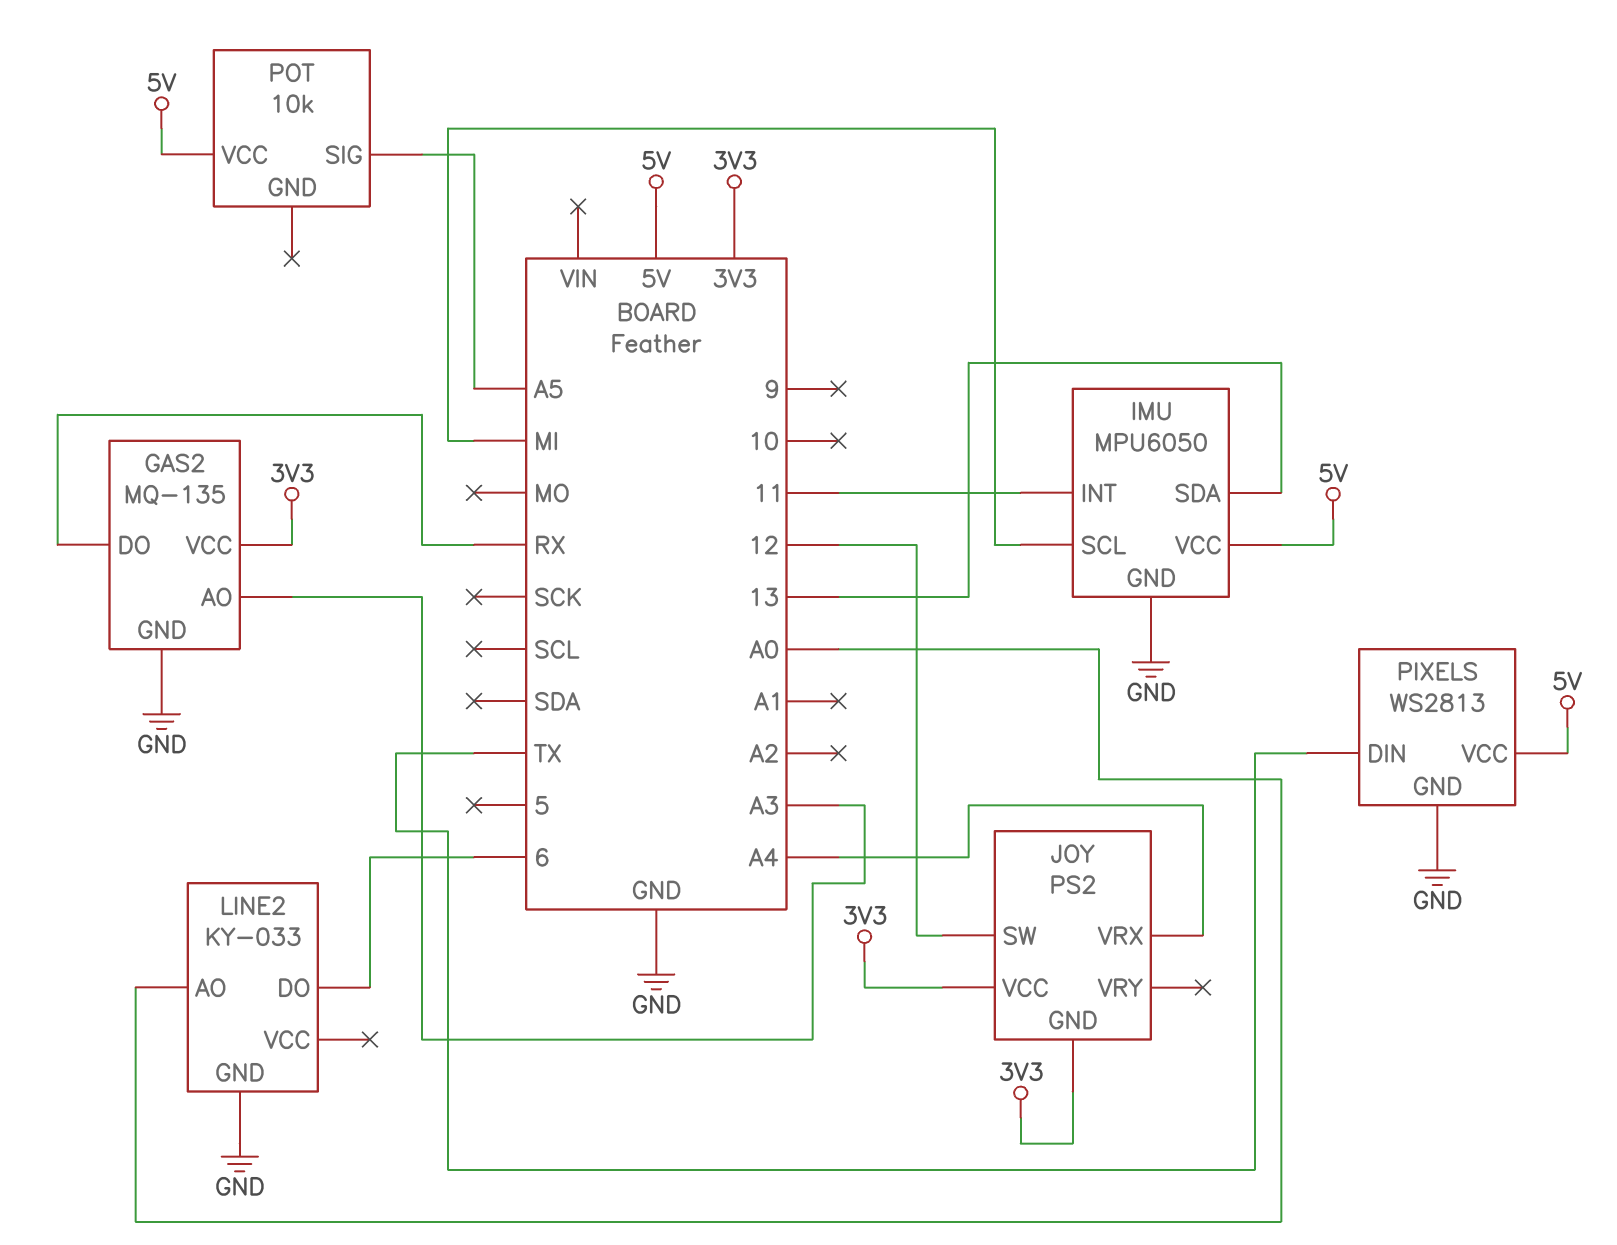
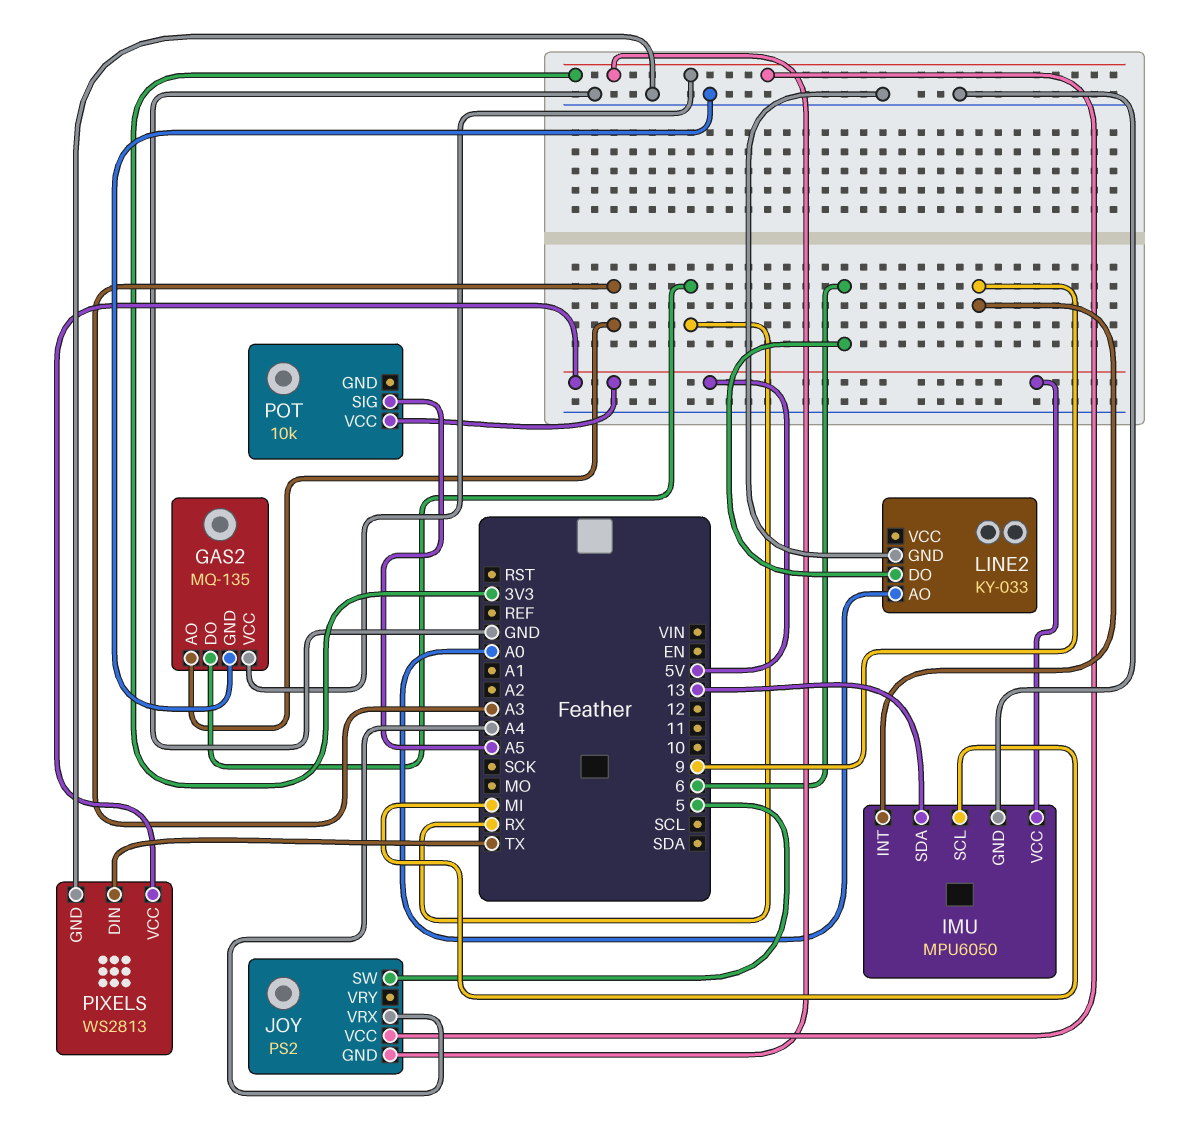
IMU pin INT: 11 -> 9
JOY pin SW: 12 -> 5

